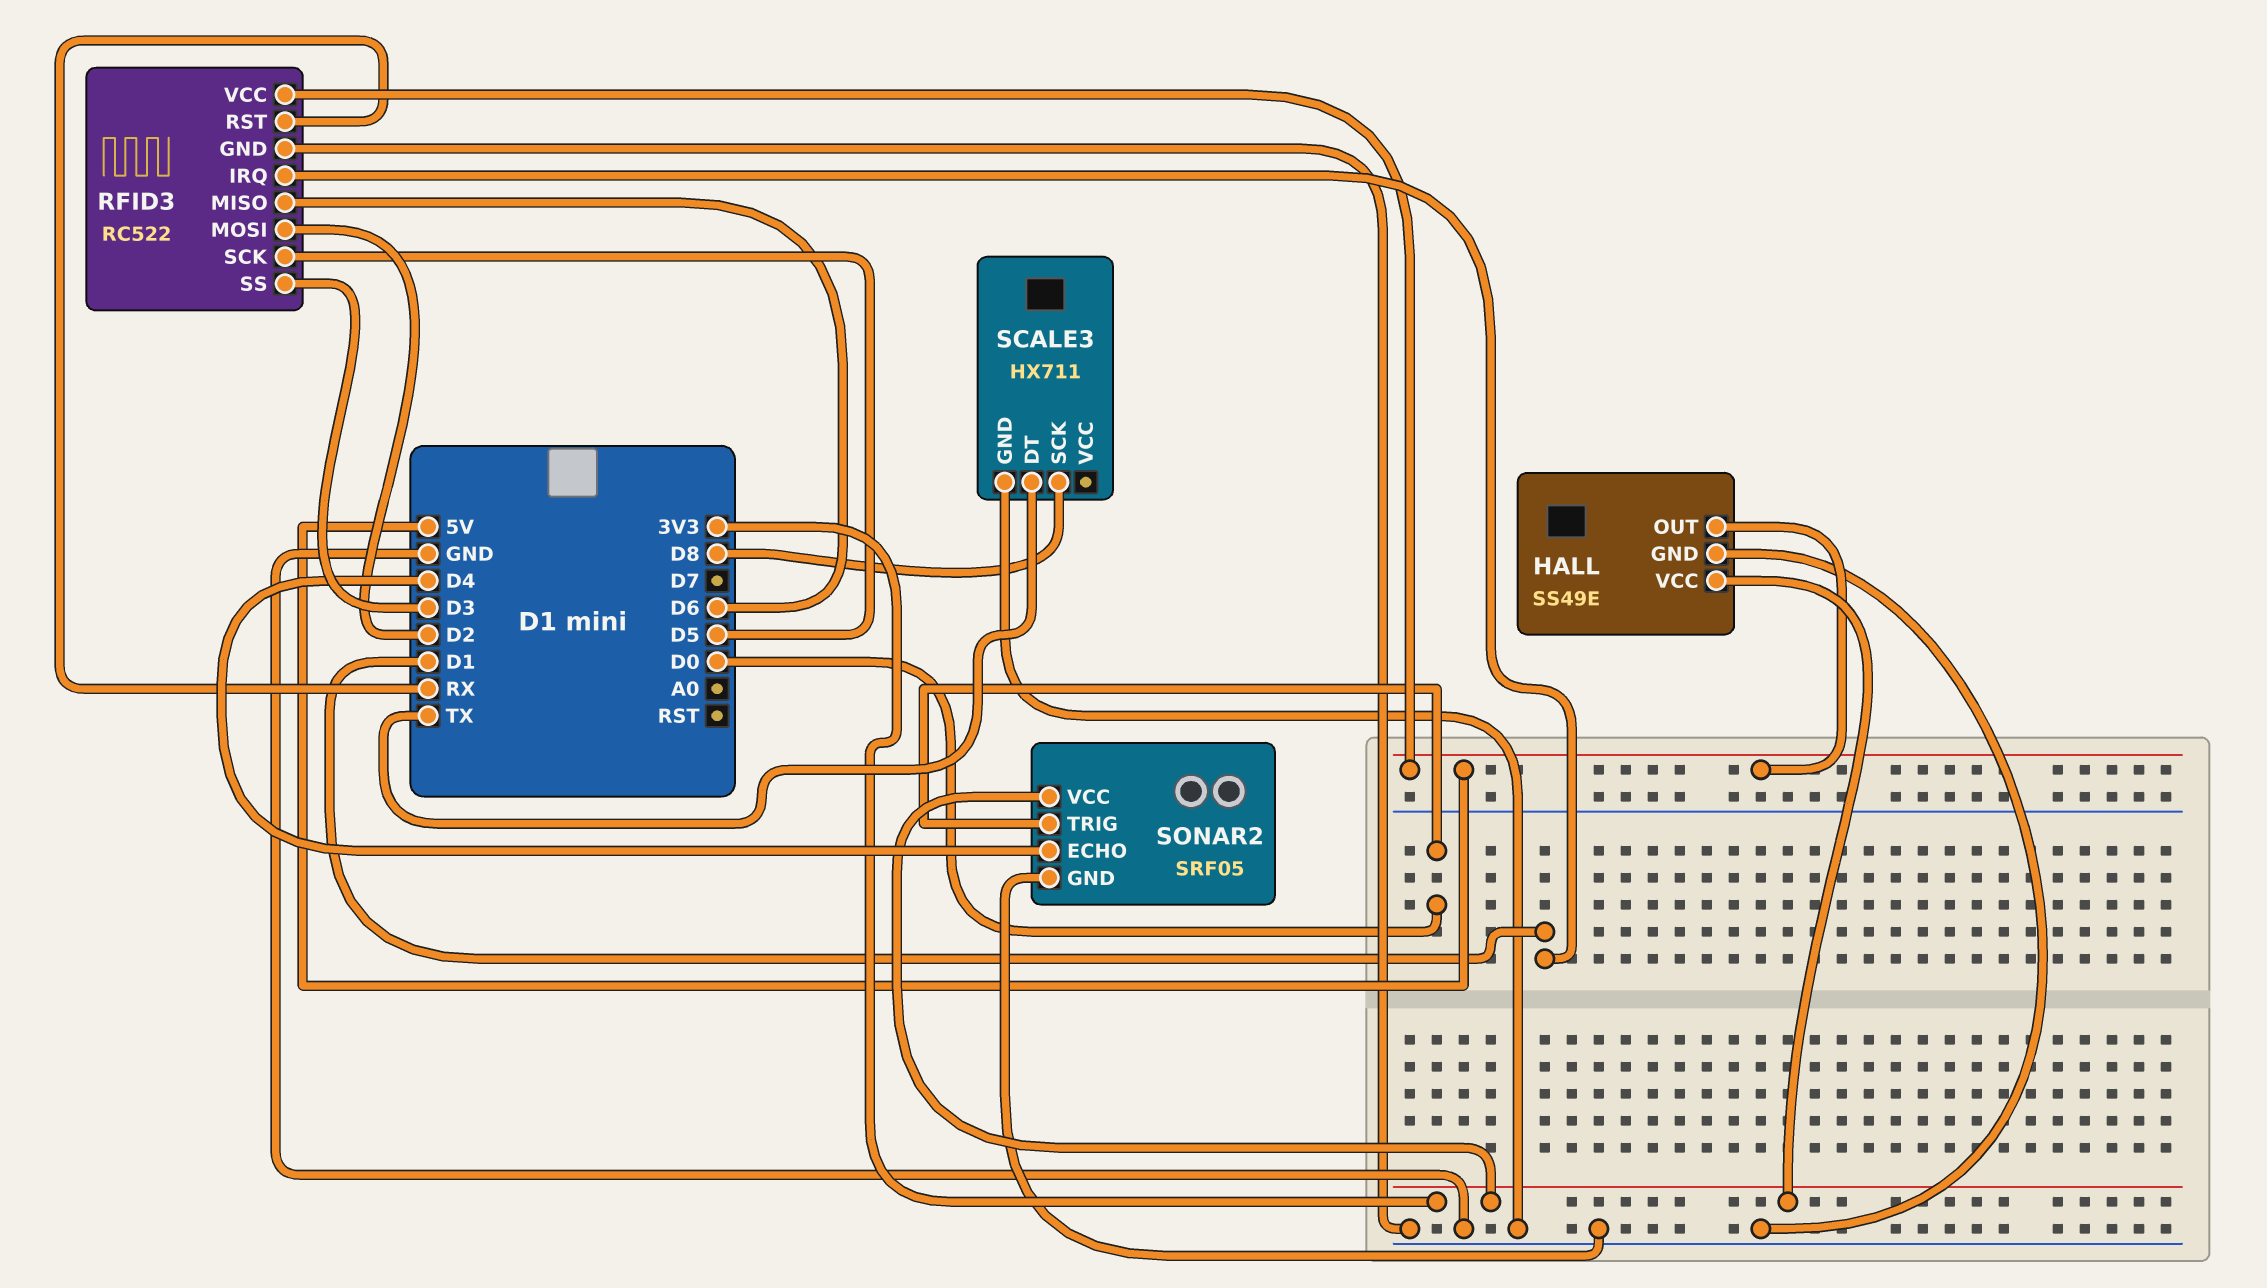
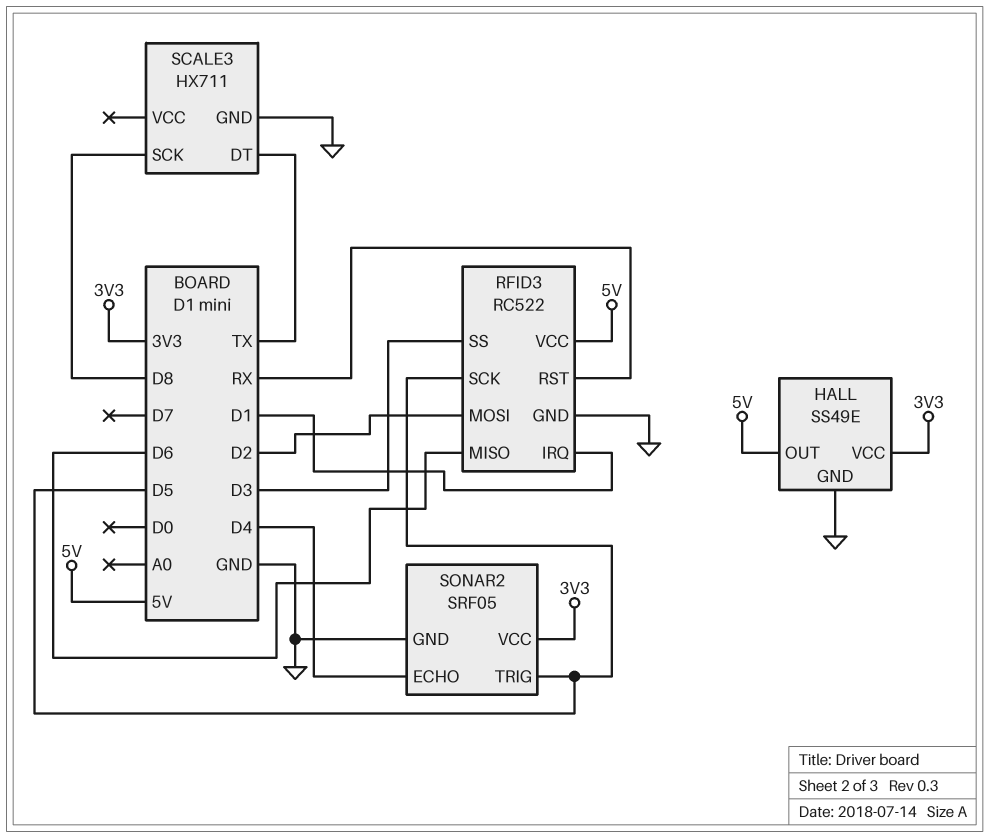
SONAR2 pin TRIG: D0 -> D5

